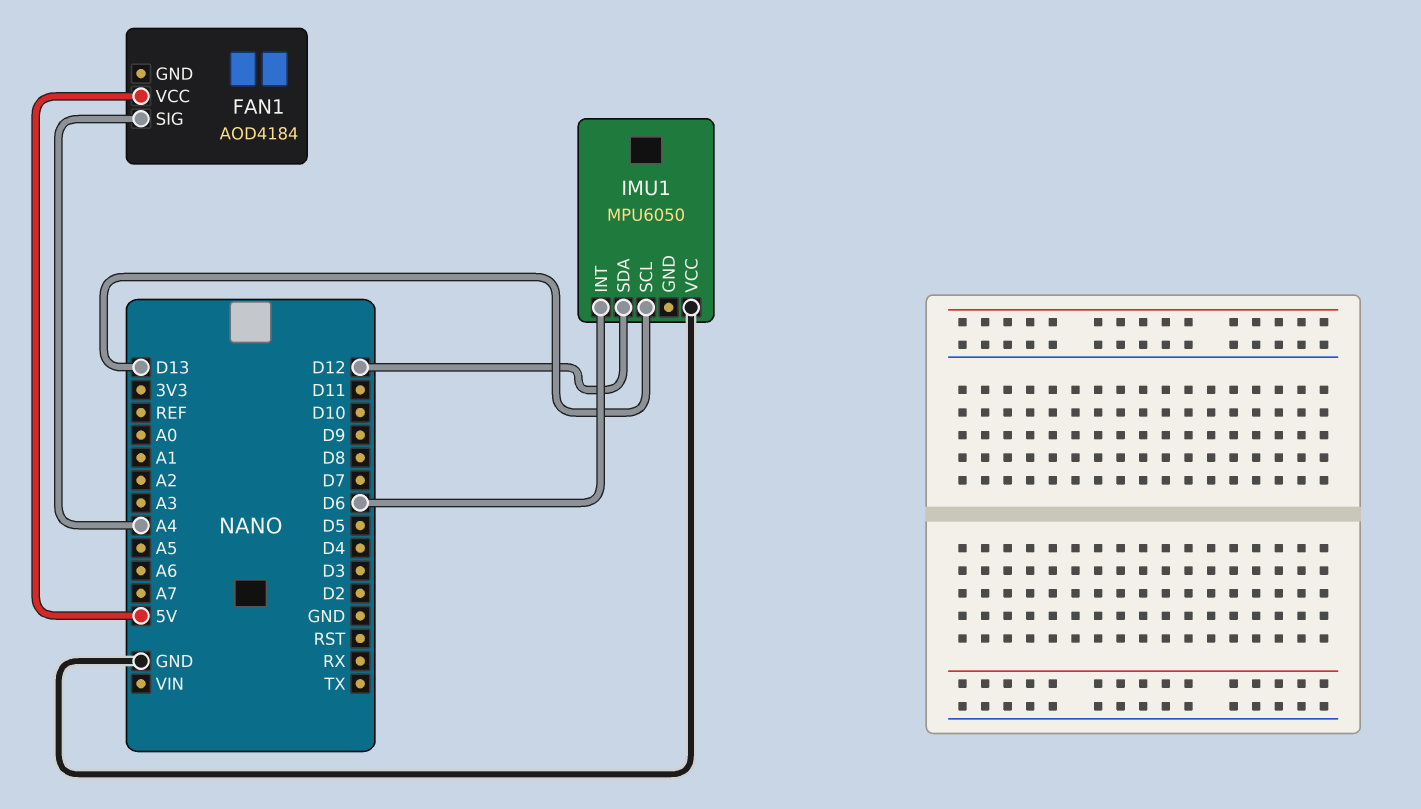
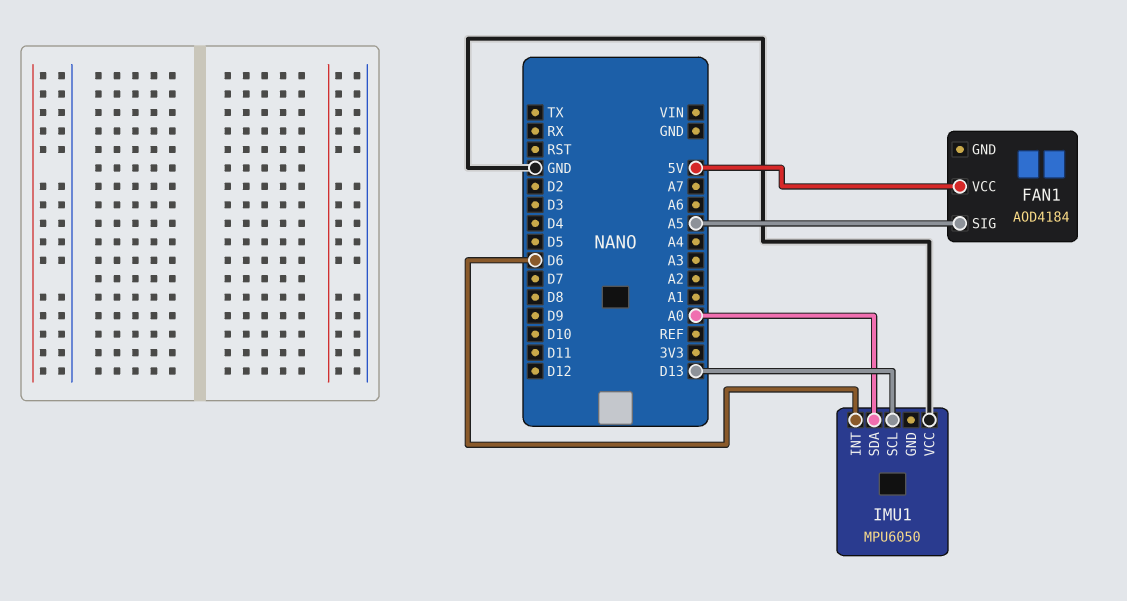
FAN1 pin SIG: A4 -> A5
IMU1 pin SDA: D12 -> A0

